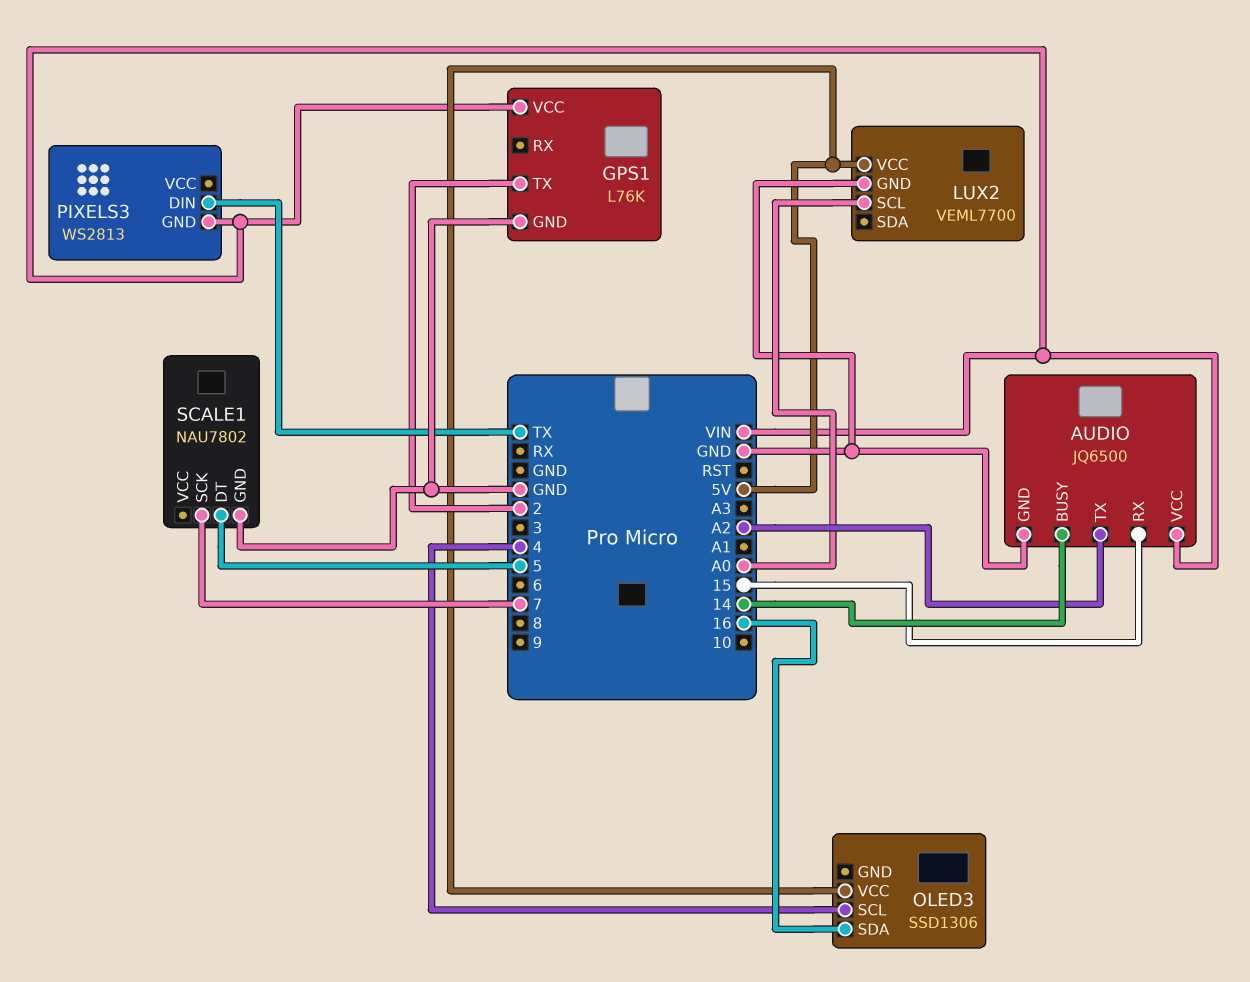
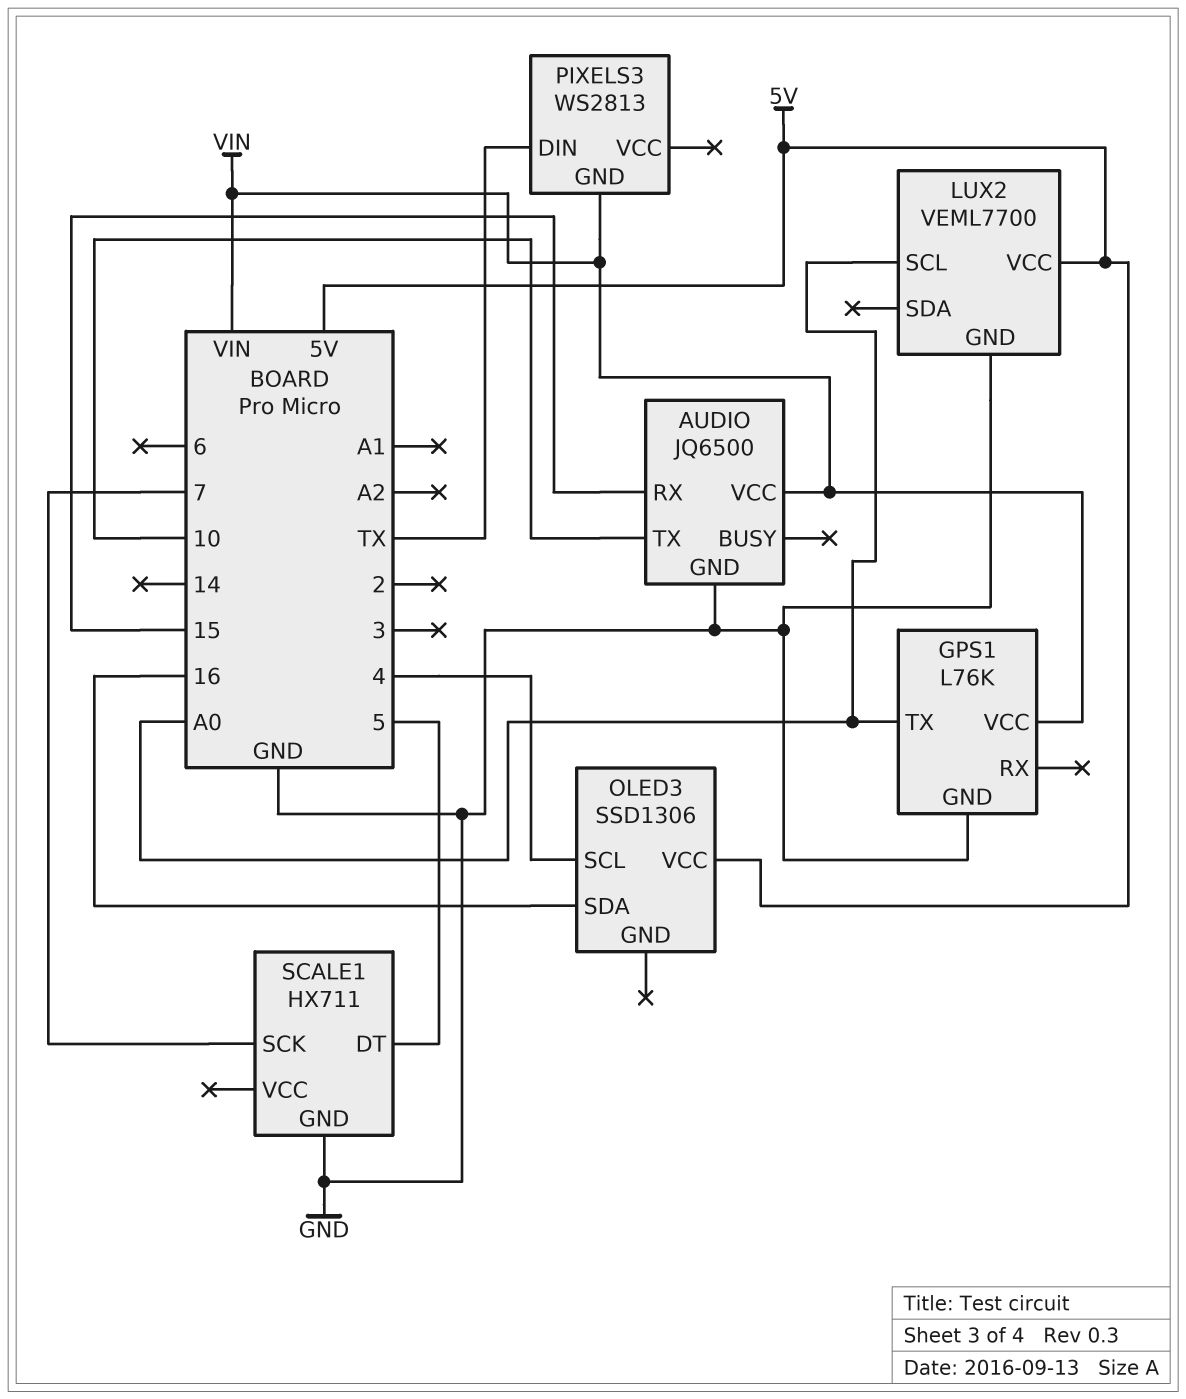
AUDIO pin BUSY: 14 -> none
AUDIO pin TX: A2 -> 10
GPS1 pin TX: 2 -> A0
SCALE1: NAU7802 -> HX711

